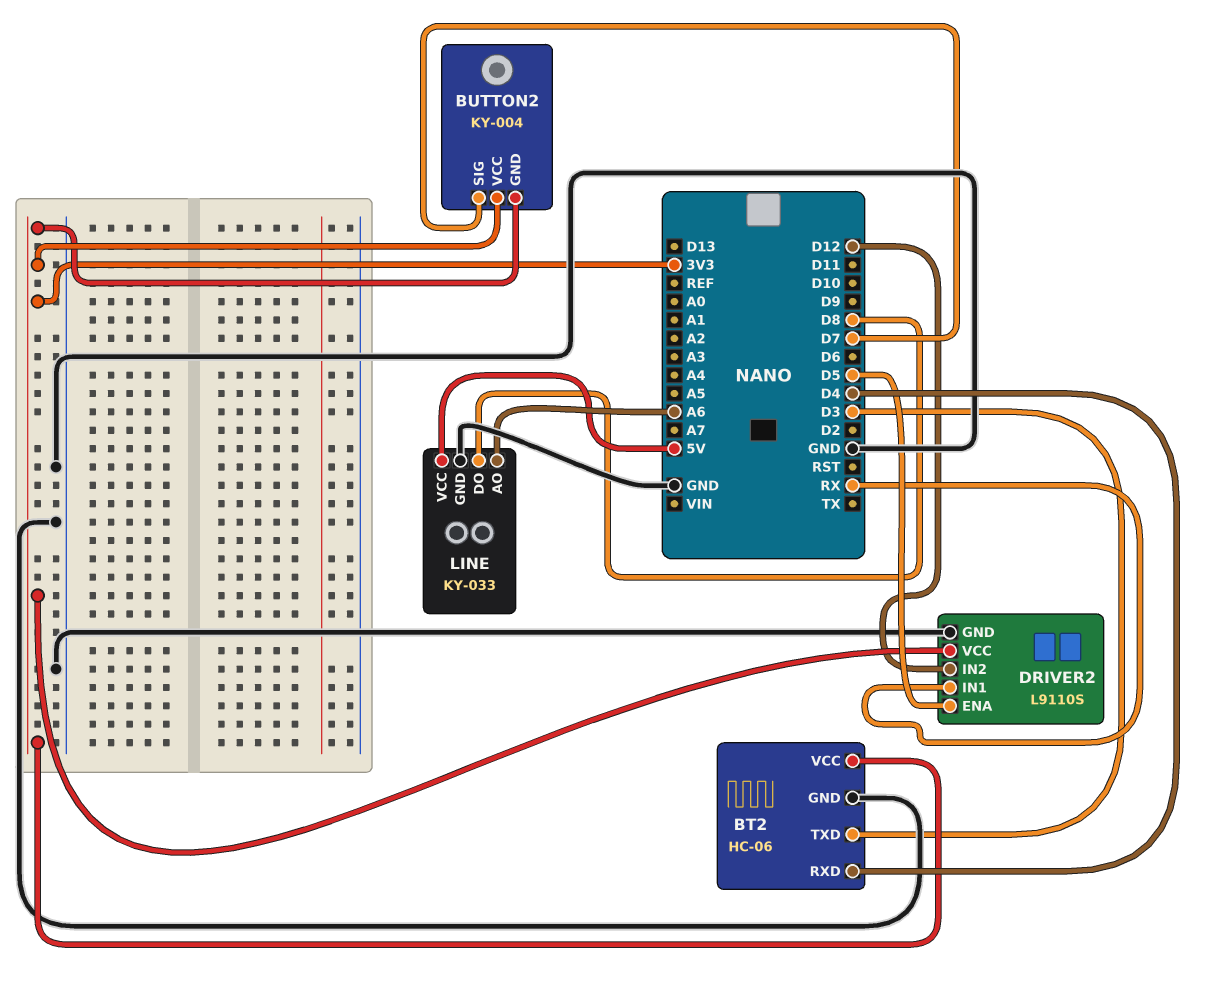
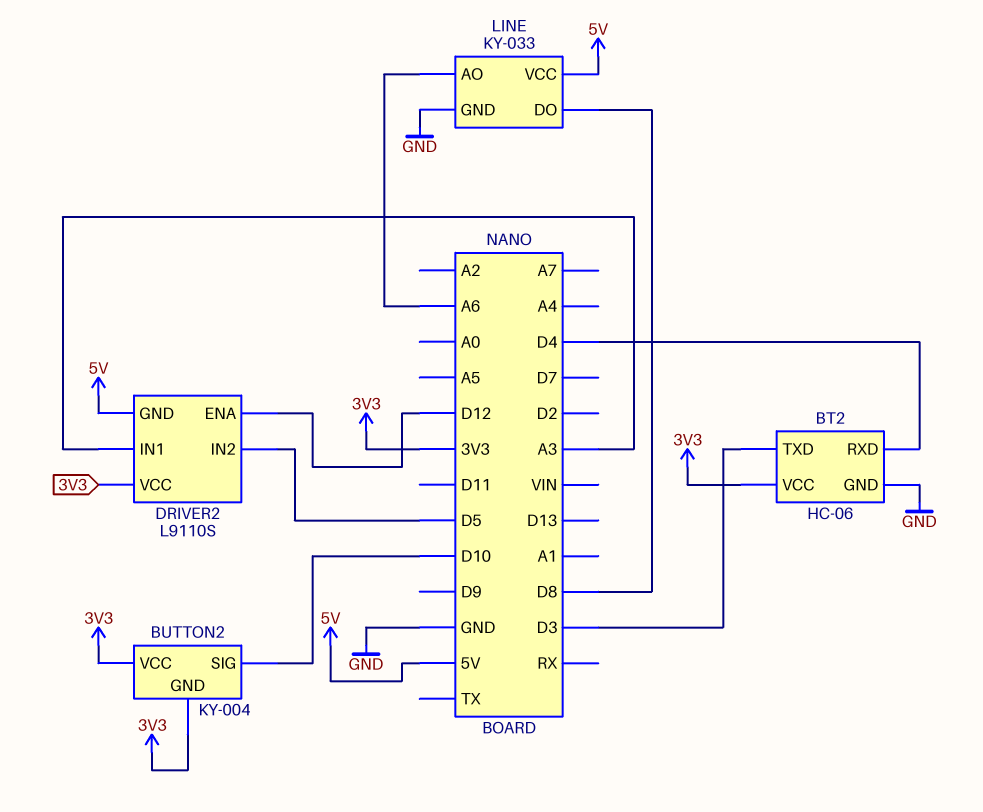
BUTTON2 pin SIG: D7 -> D10
DRIVER2 pin ENA: D5 -> D12
DRIVER2 pin GND: GND -> 5V
DRIVER2 pin IN1: RX -> A3
DRIVER2 pin IN2: D12 -> D5

